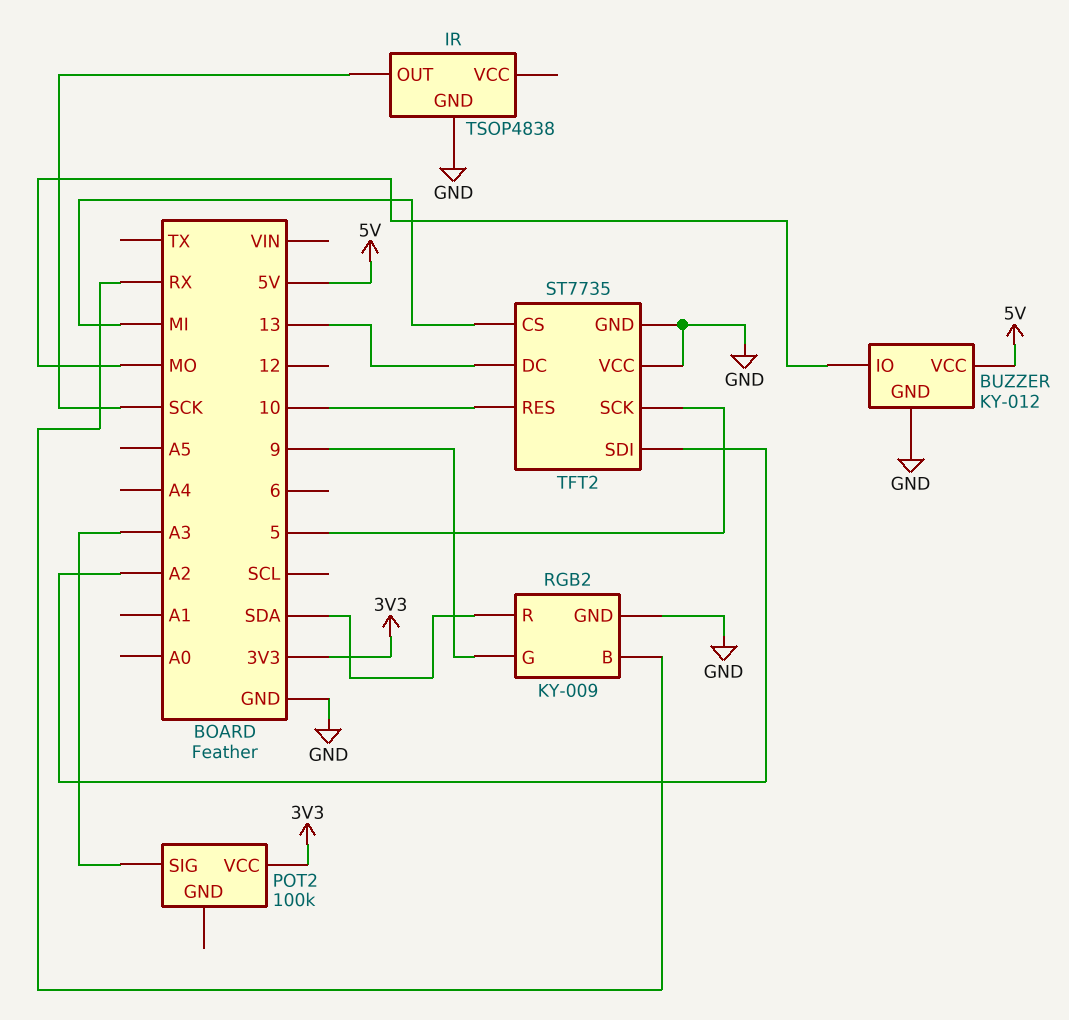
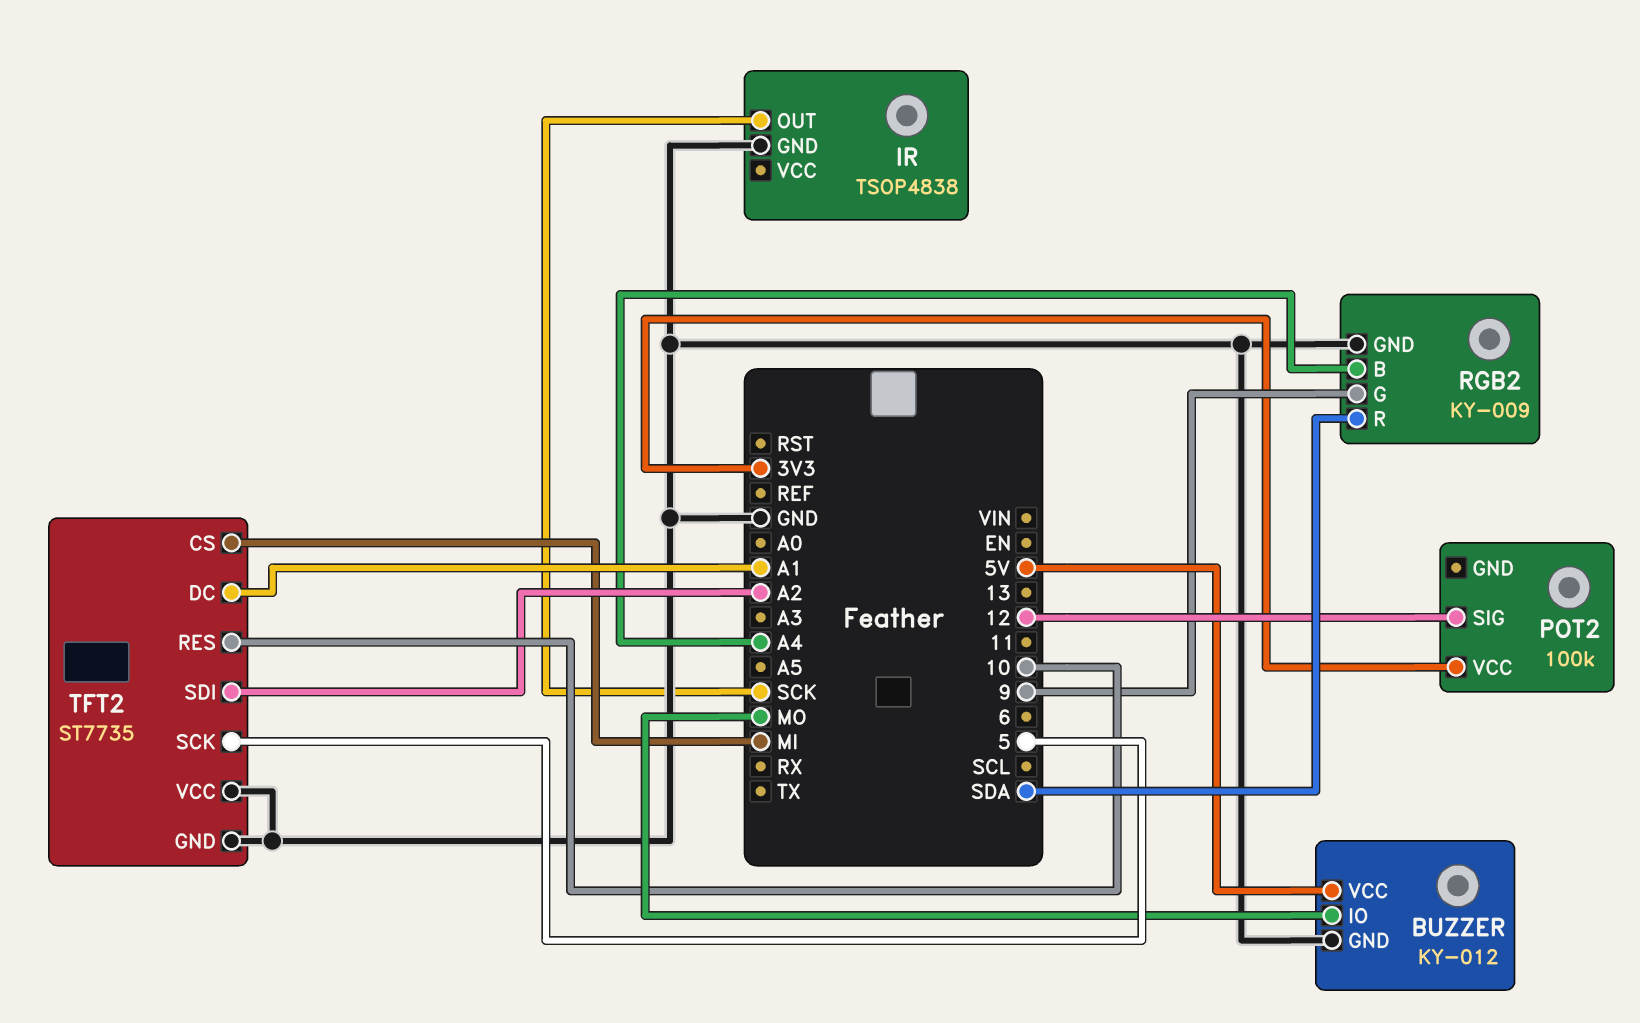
POT2 pin SIG: A3 -> 12
RGB2 pin B: RX -> A4
TFT2 pin DC: 13 -> A1

